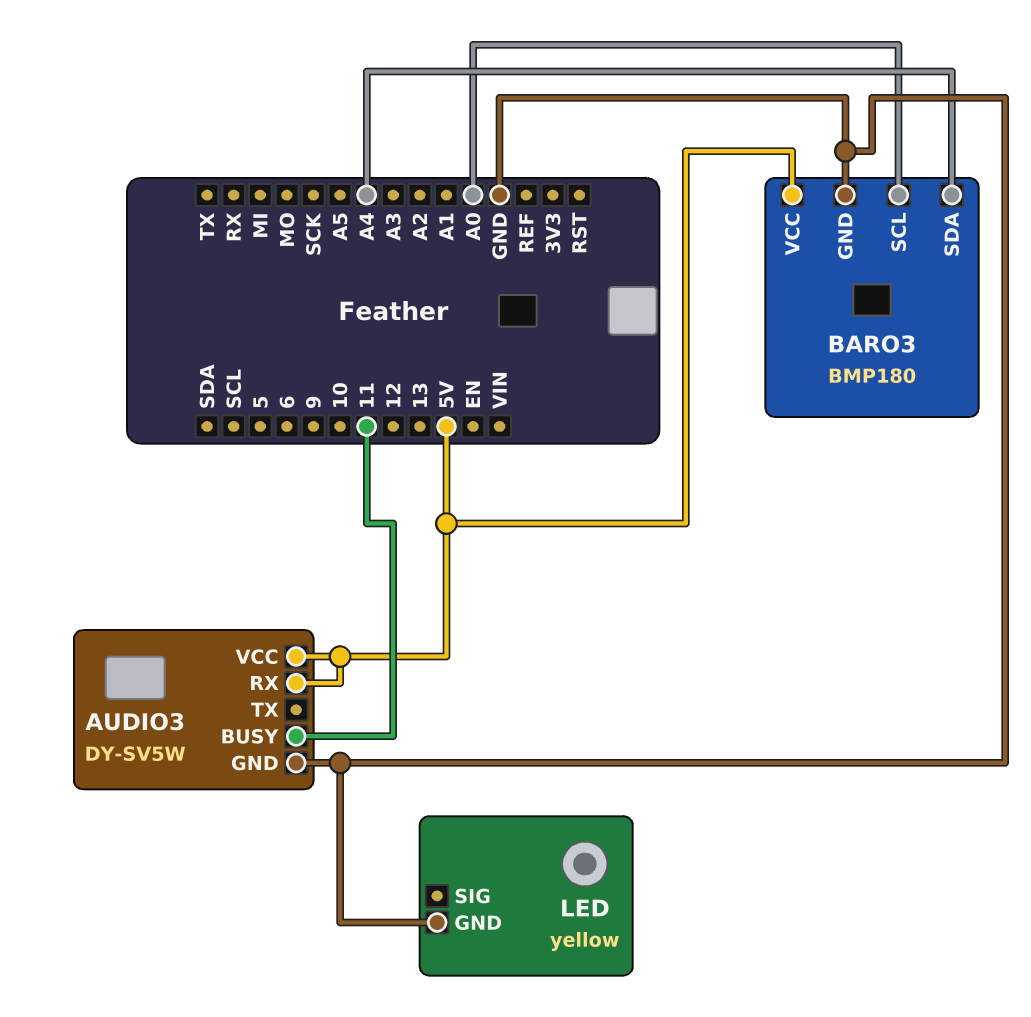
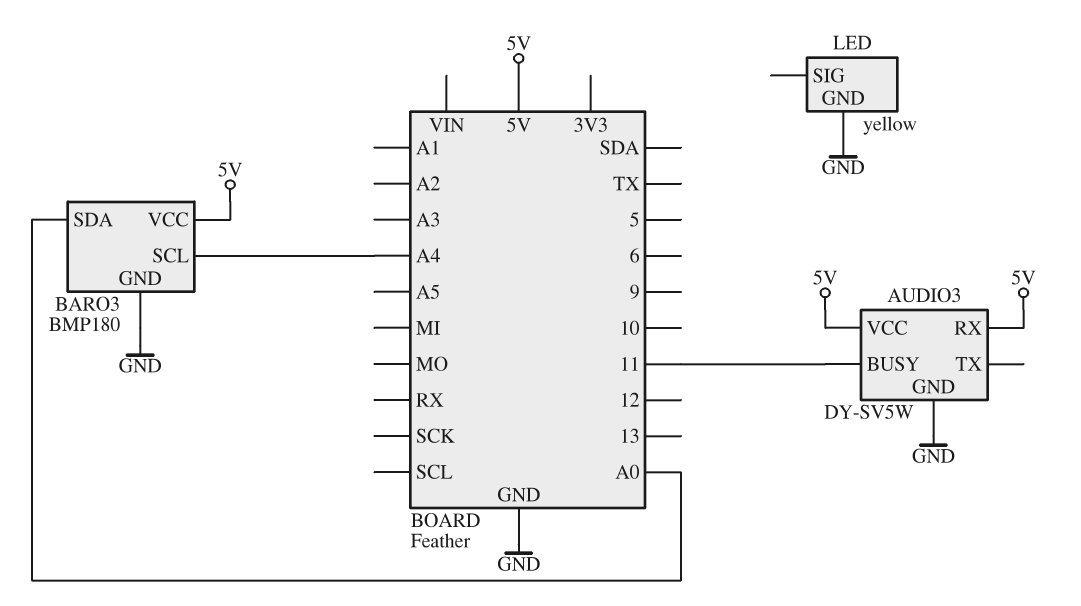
BARO3 pin SCL: A0 -> A4
BARO3 pin SDA: A4 -> A0

